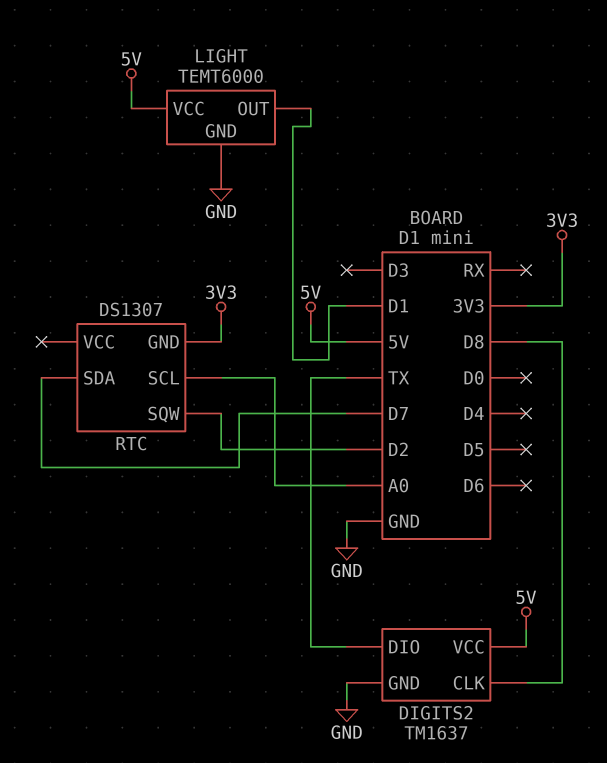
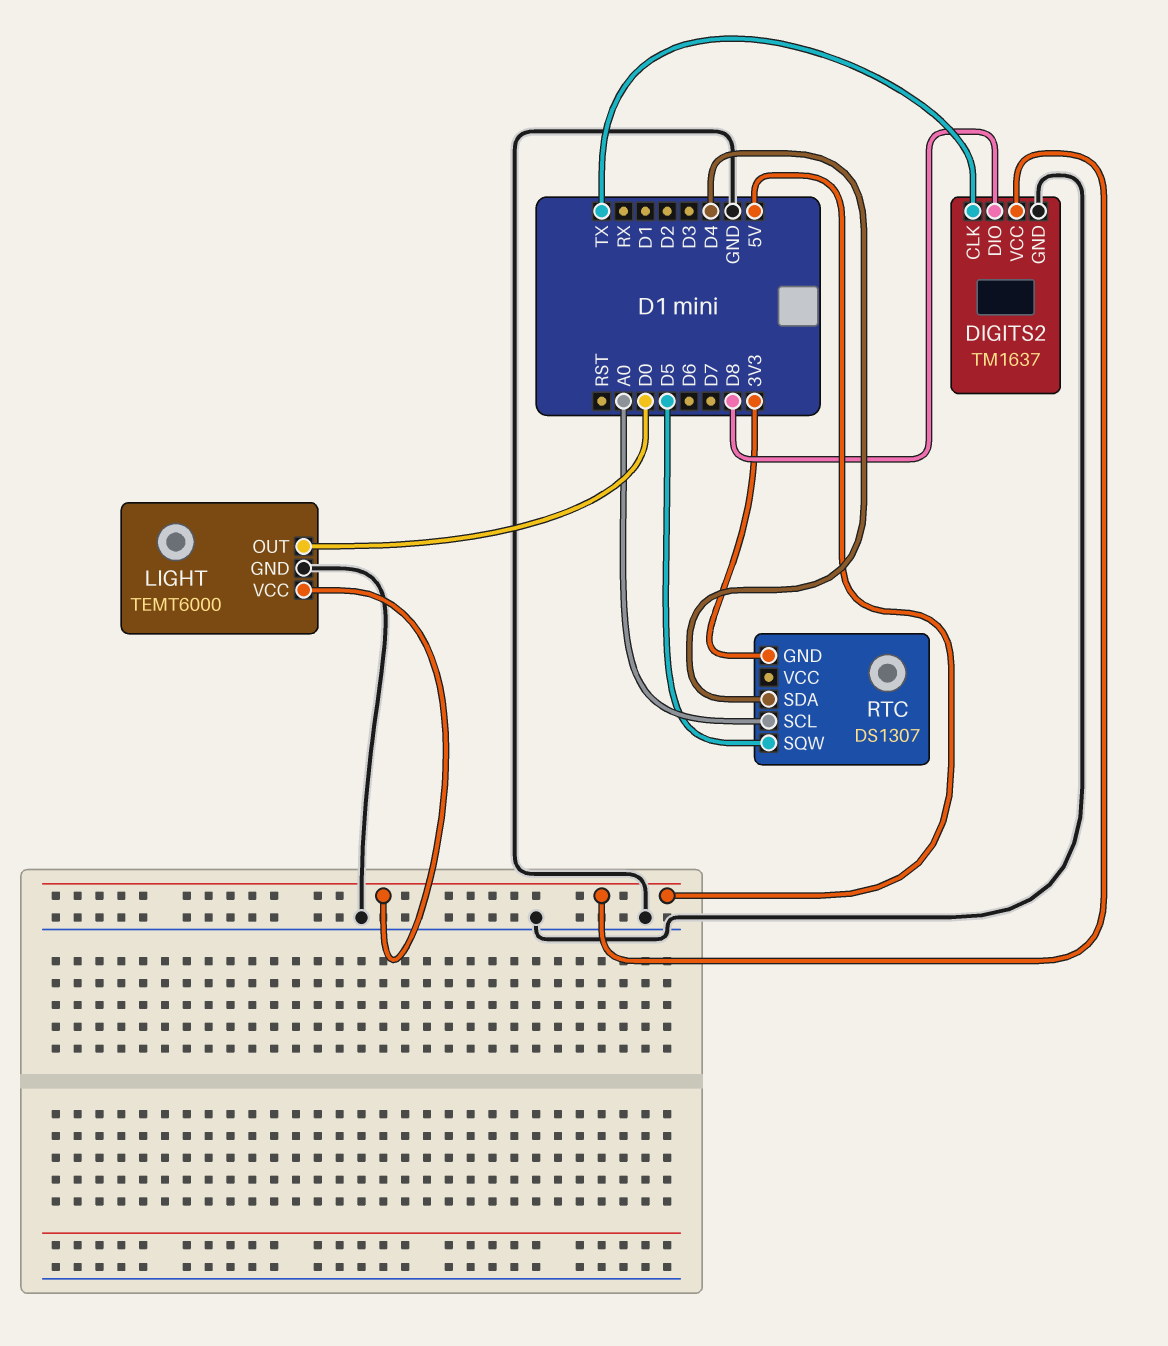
DIGITS2 pin CLK: D8 -> TX
DIGITS2 pin DIO: TX -> D8
LIGHT pin OUT: D1 -> D0
RTC pin SDA: D7 -> D4
RTC pin SQW: D2 -> D5

